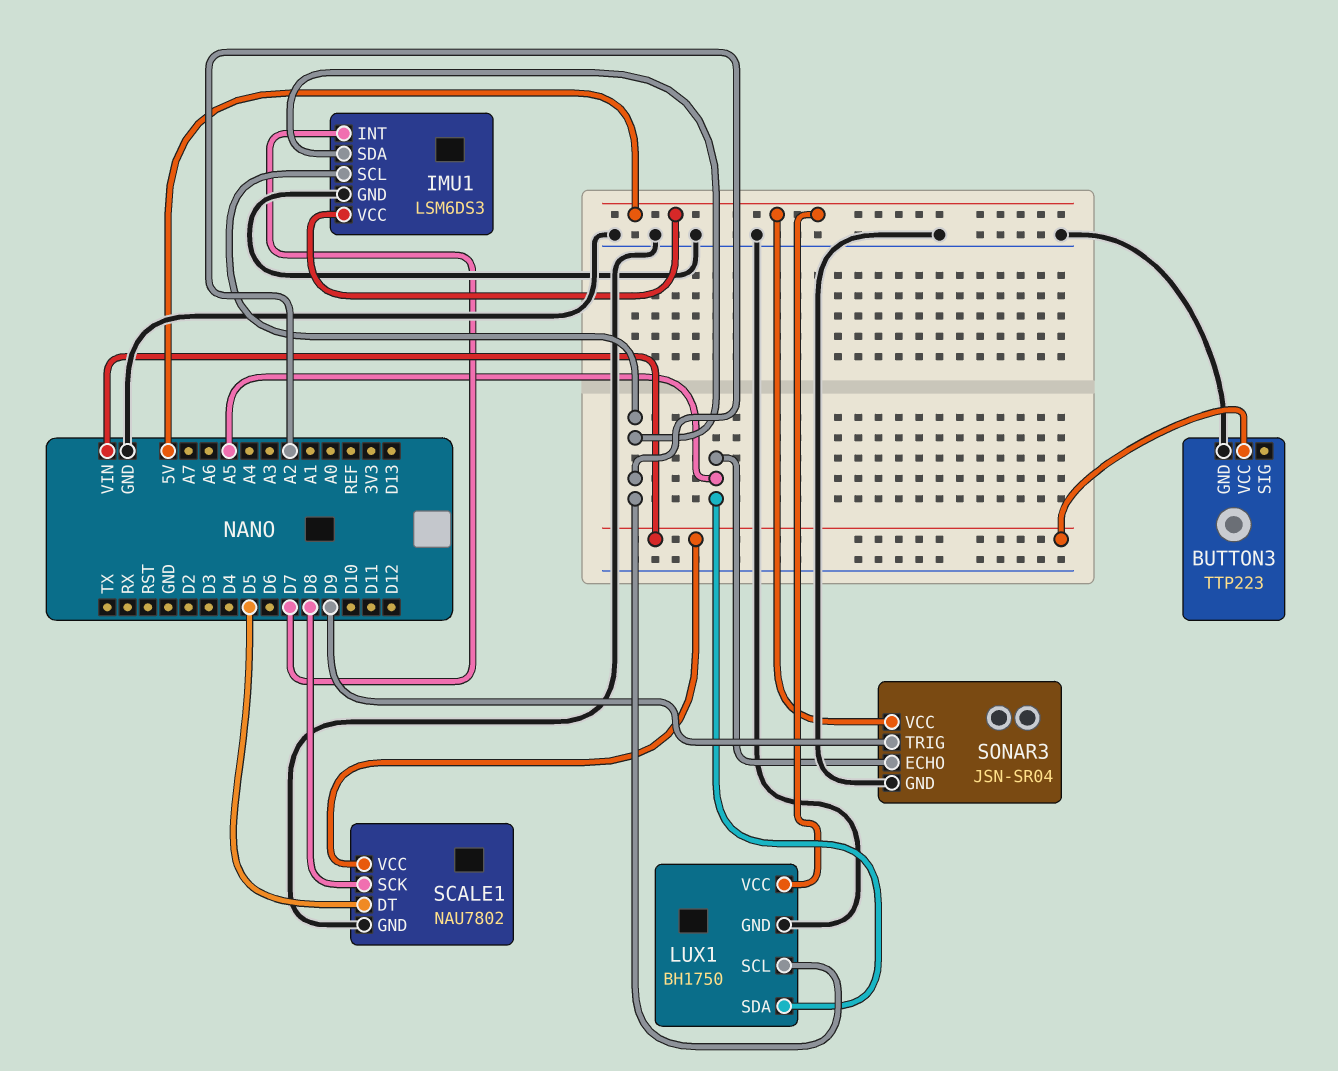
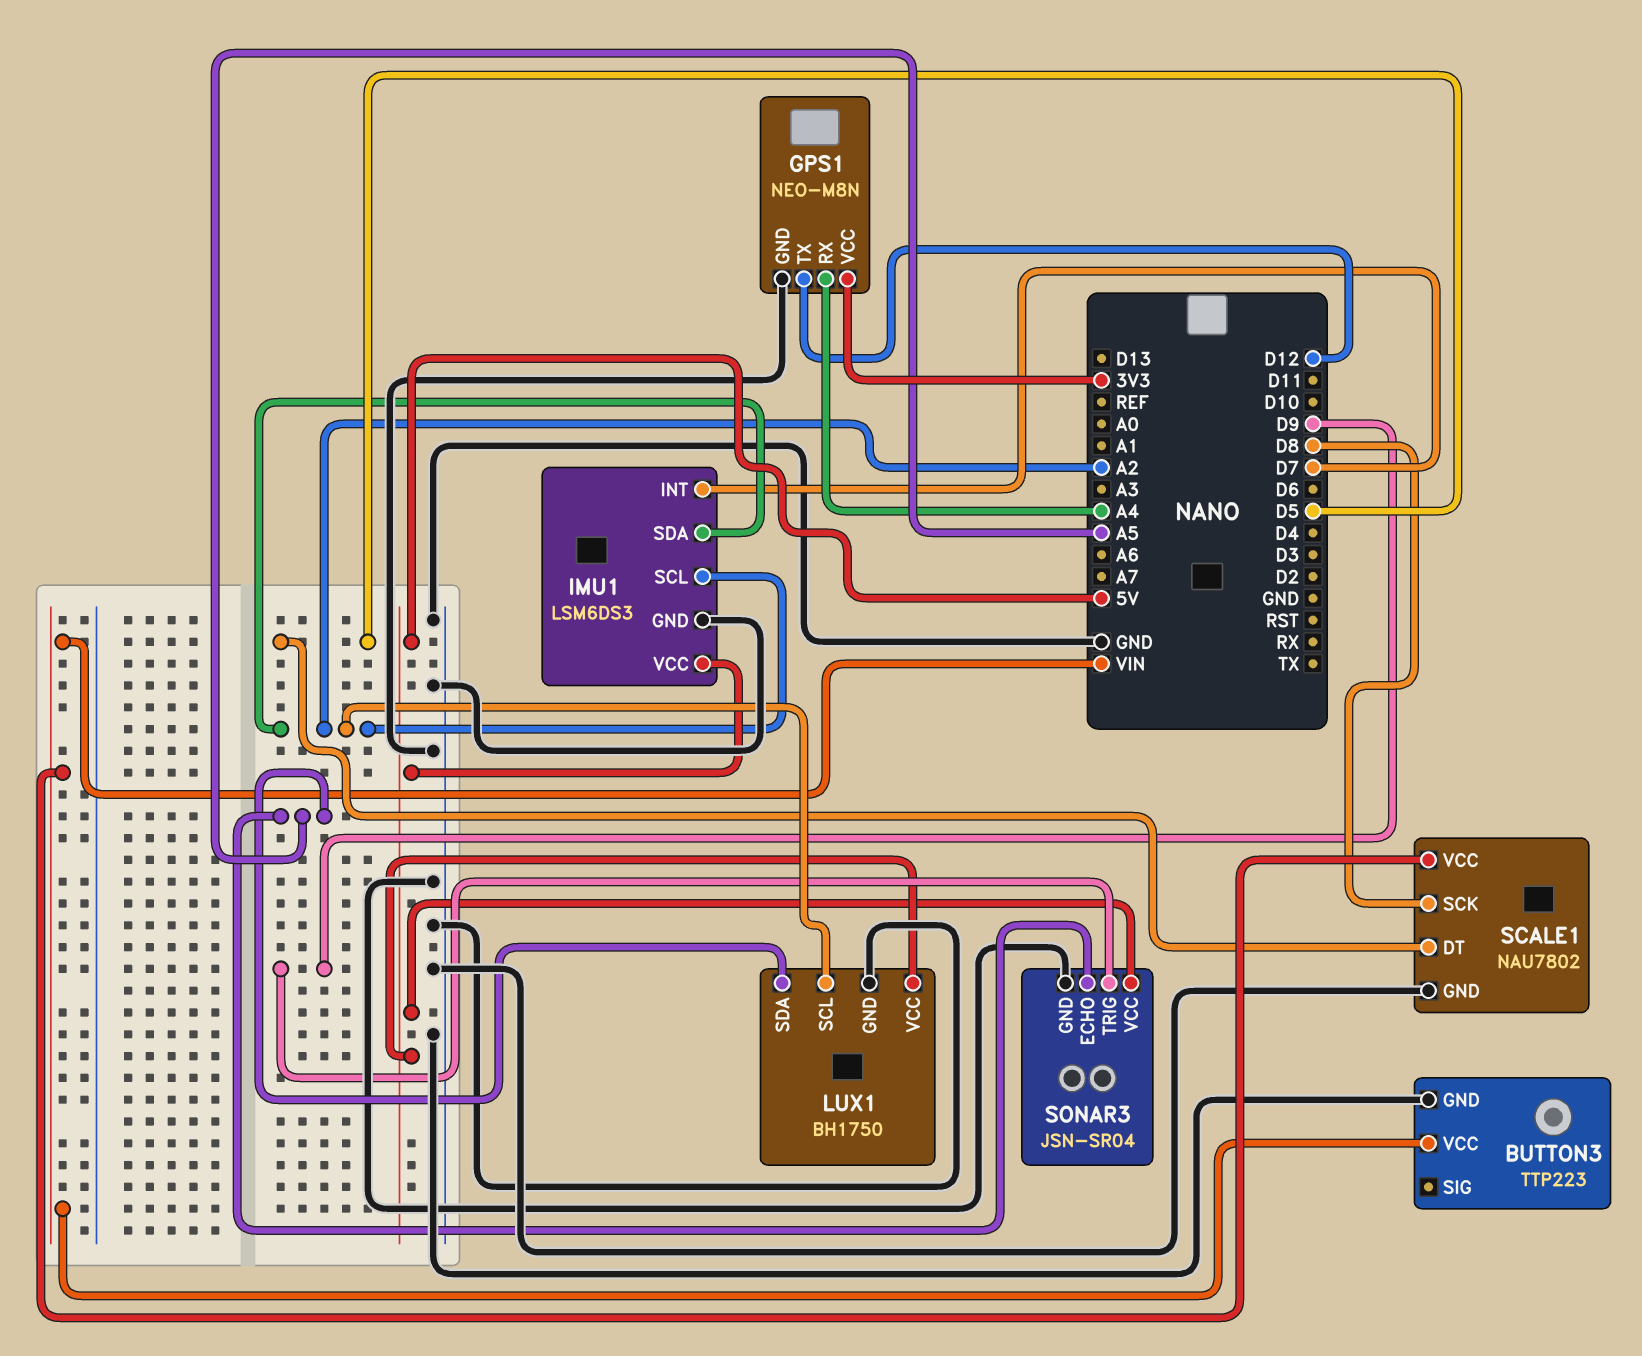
GPS1: none -> NEO-M8N
GPS1 pin GND: none -> GND
GPS1 pin RX: none -> A4
GPS1 pin TX: none -> D12
GPS1 pin VCC: none -> 3V3

